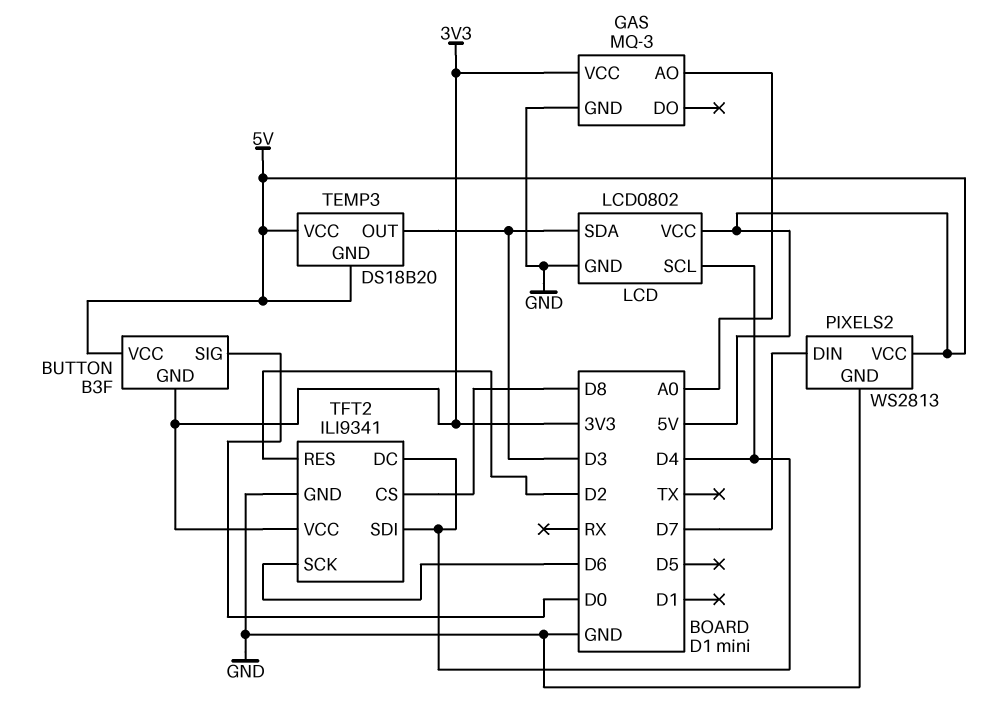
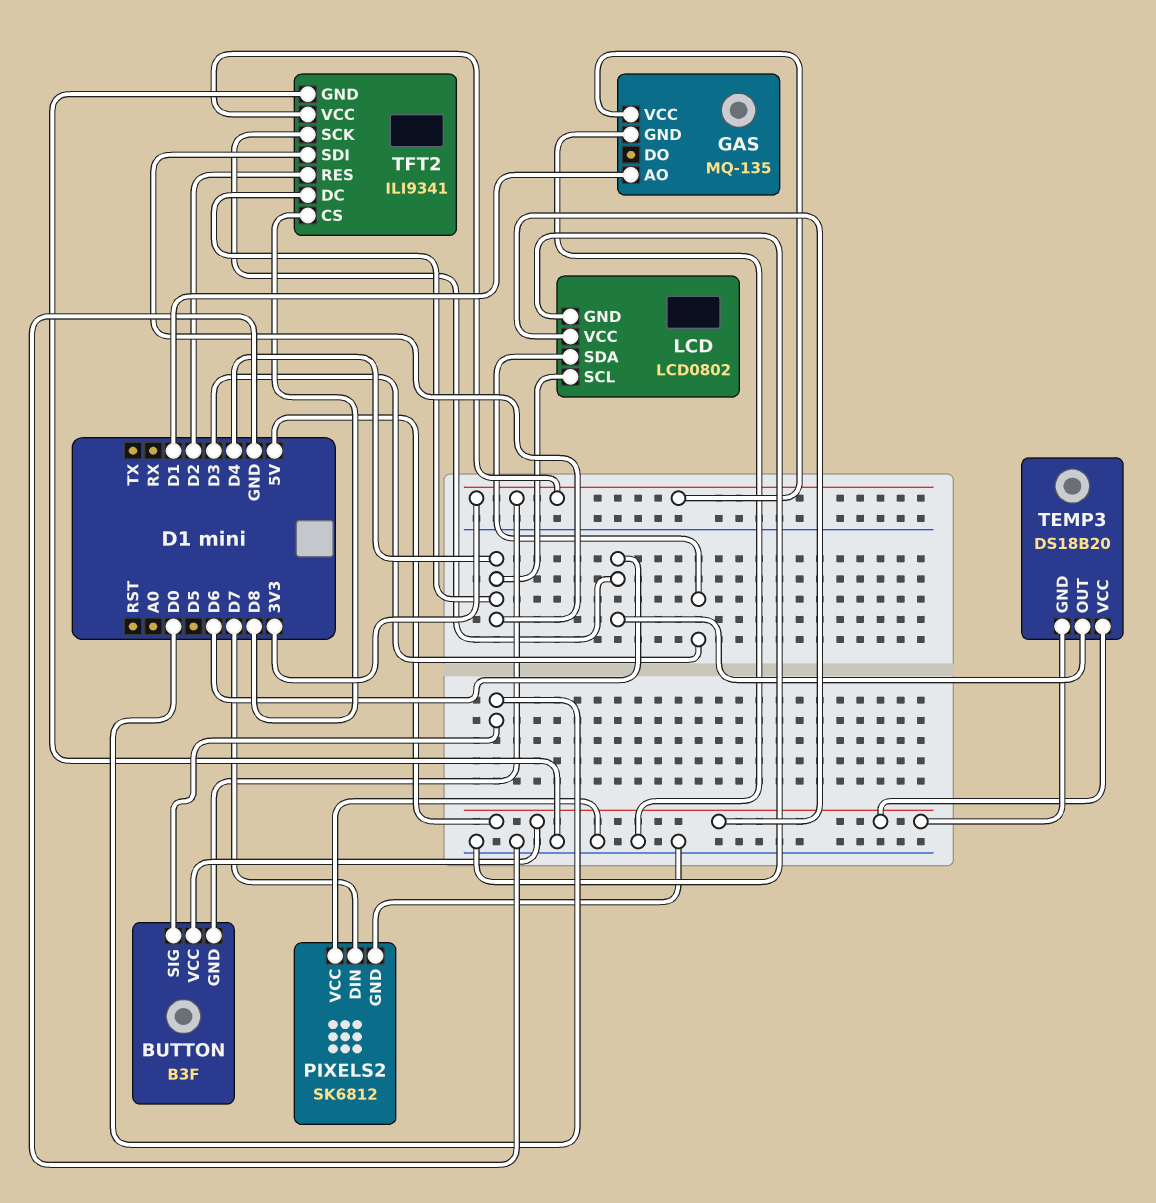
GAS: MQ-3 -> MQ-135
GAS pin AO: A0 -> D1
PIXELS2: WS2813 -> SK6812
PIXELS2 pin VCC: 5V -> GND
TEMP3 pin OUT: D3 -> D6

